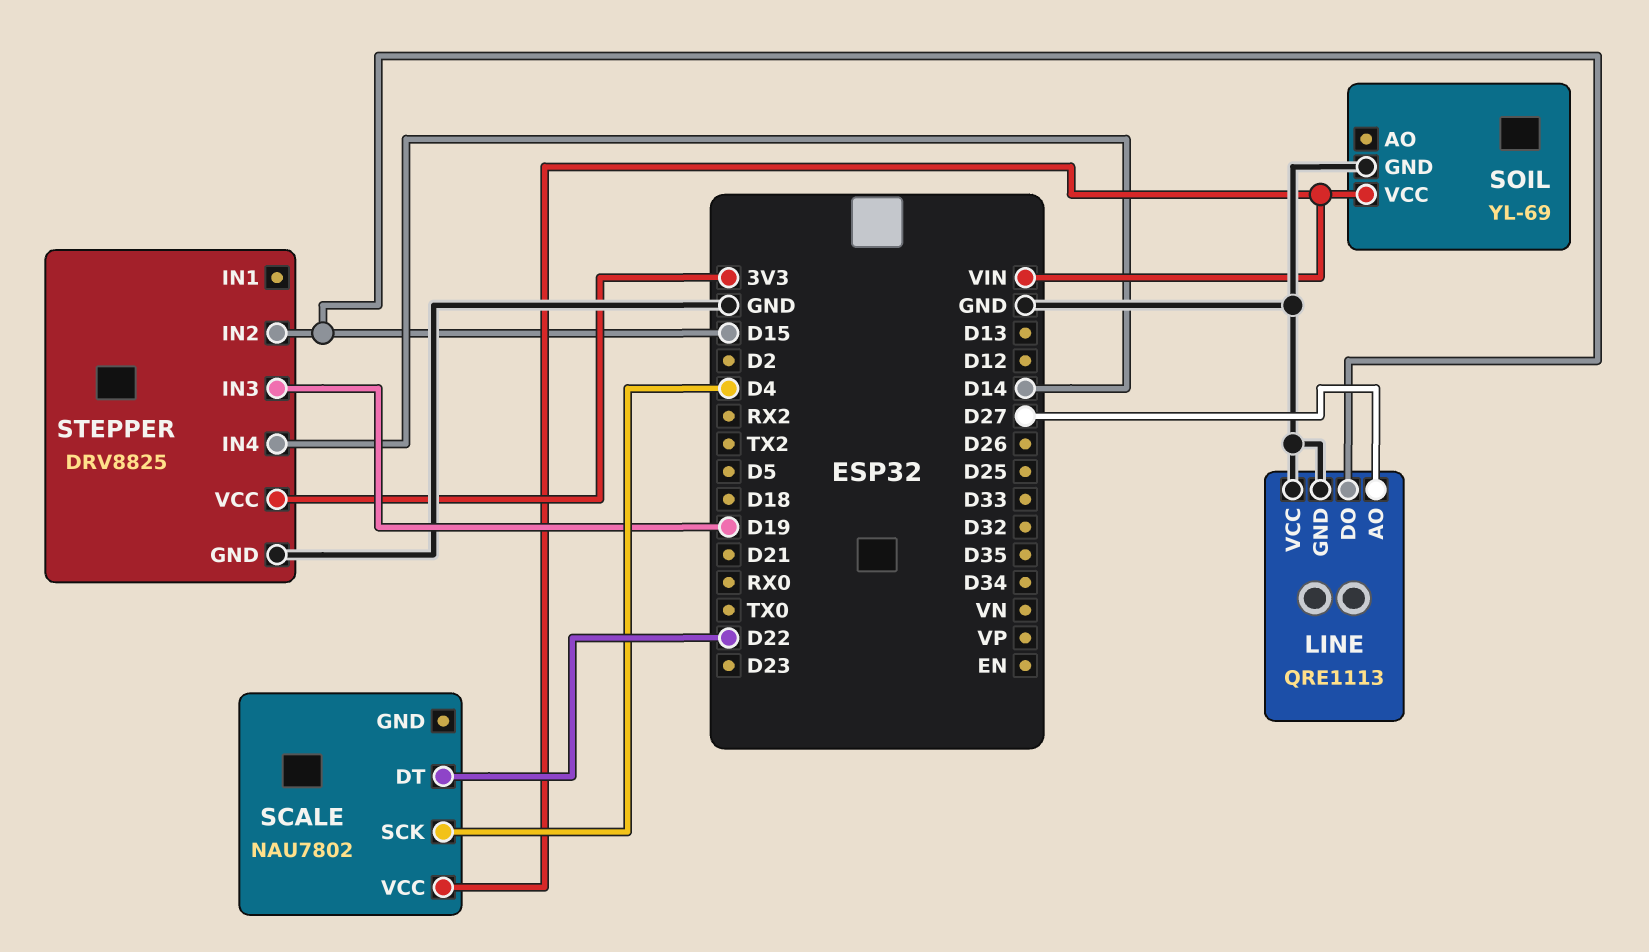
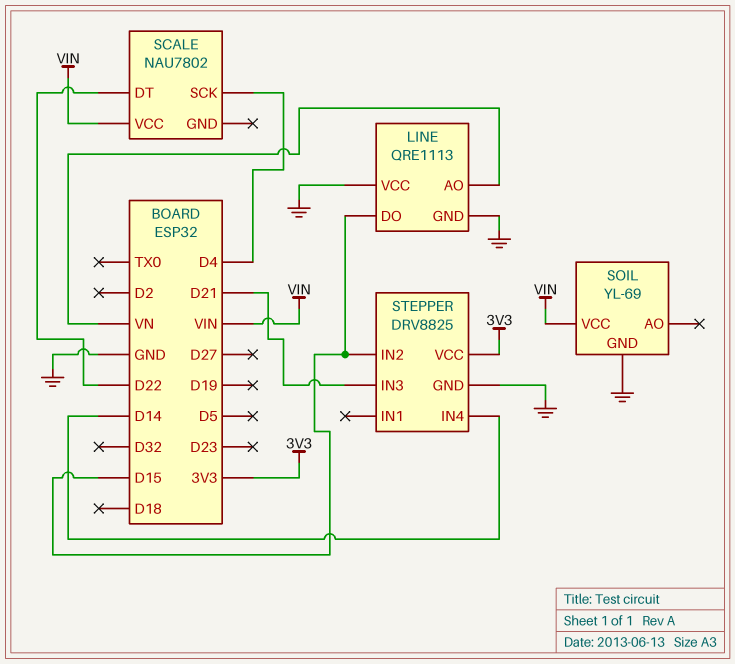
LINE pin AO: D27 -> VN
STEPPER pin IN3: D19 -> D21

